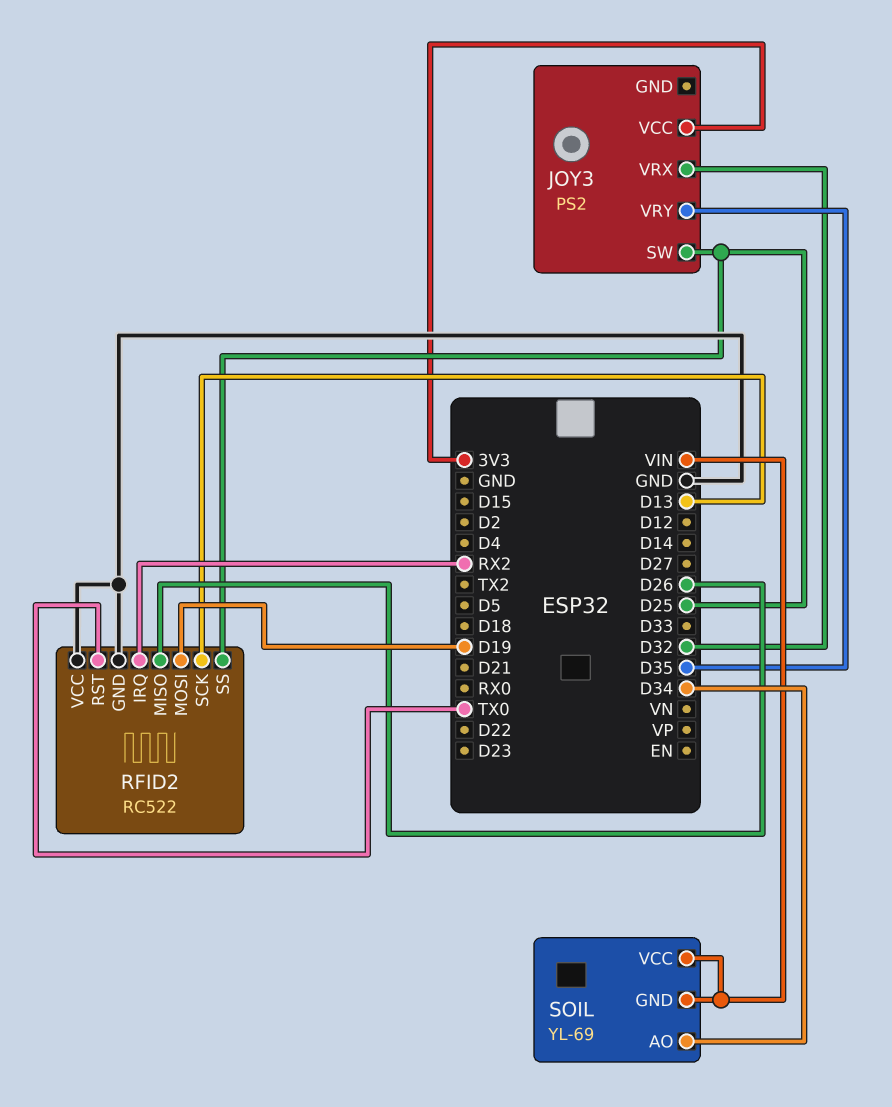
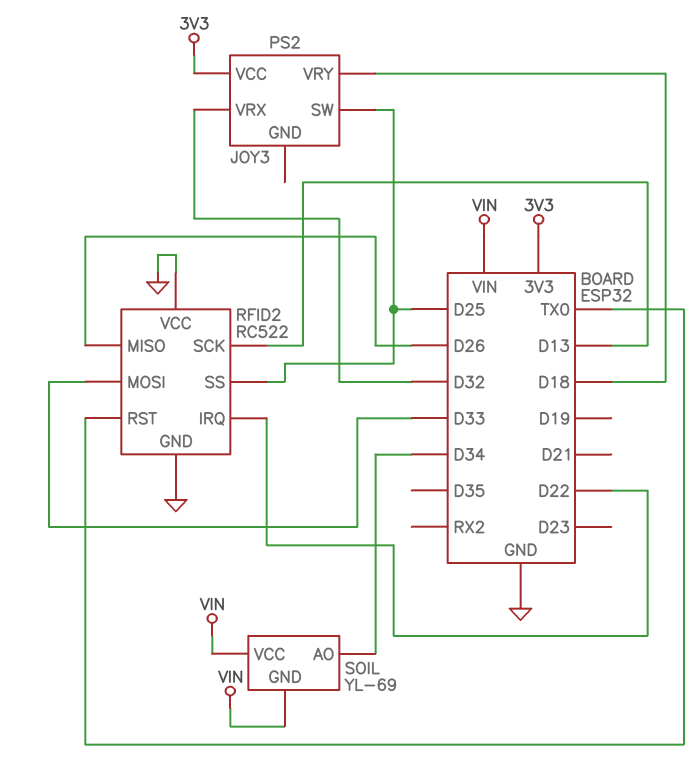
JOY3 pin VRY: D35 -> D18
RFID2 pin IRQ: RX2 -> D22
RFID2 pin MOSI: D19 -> D33

